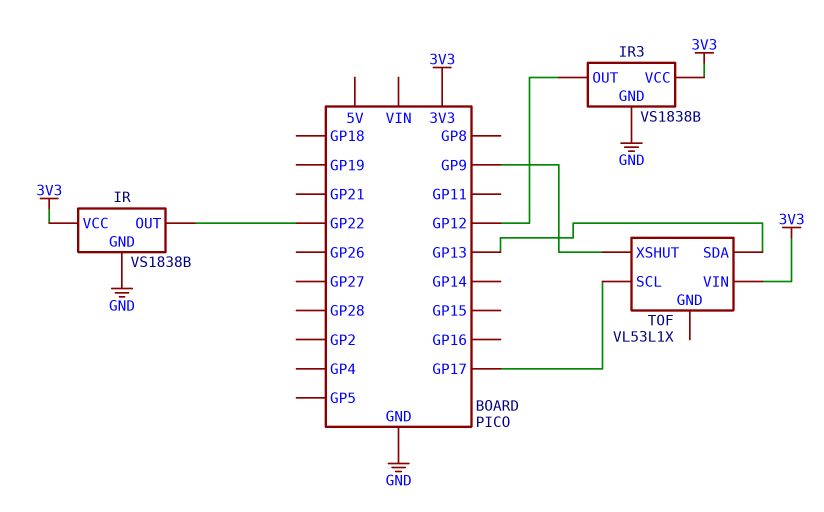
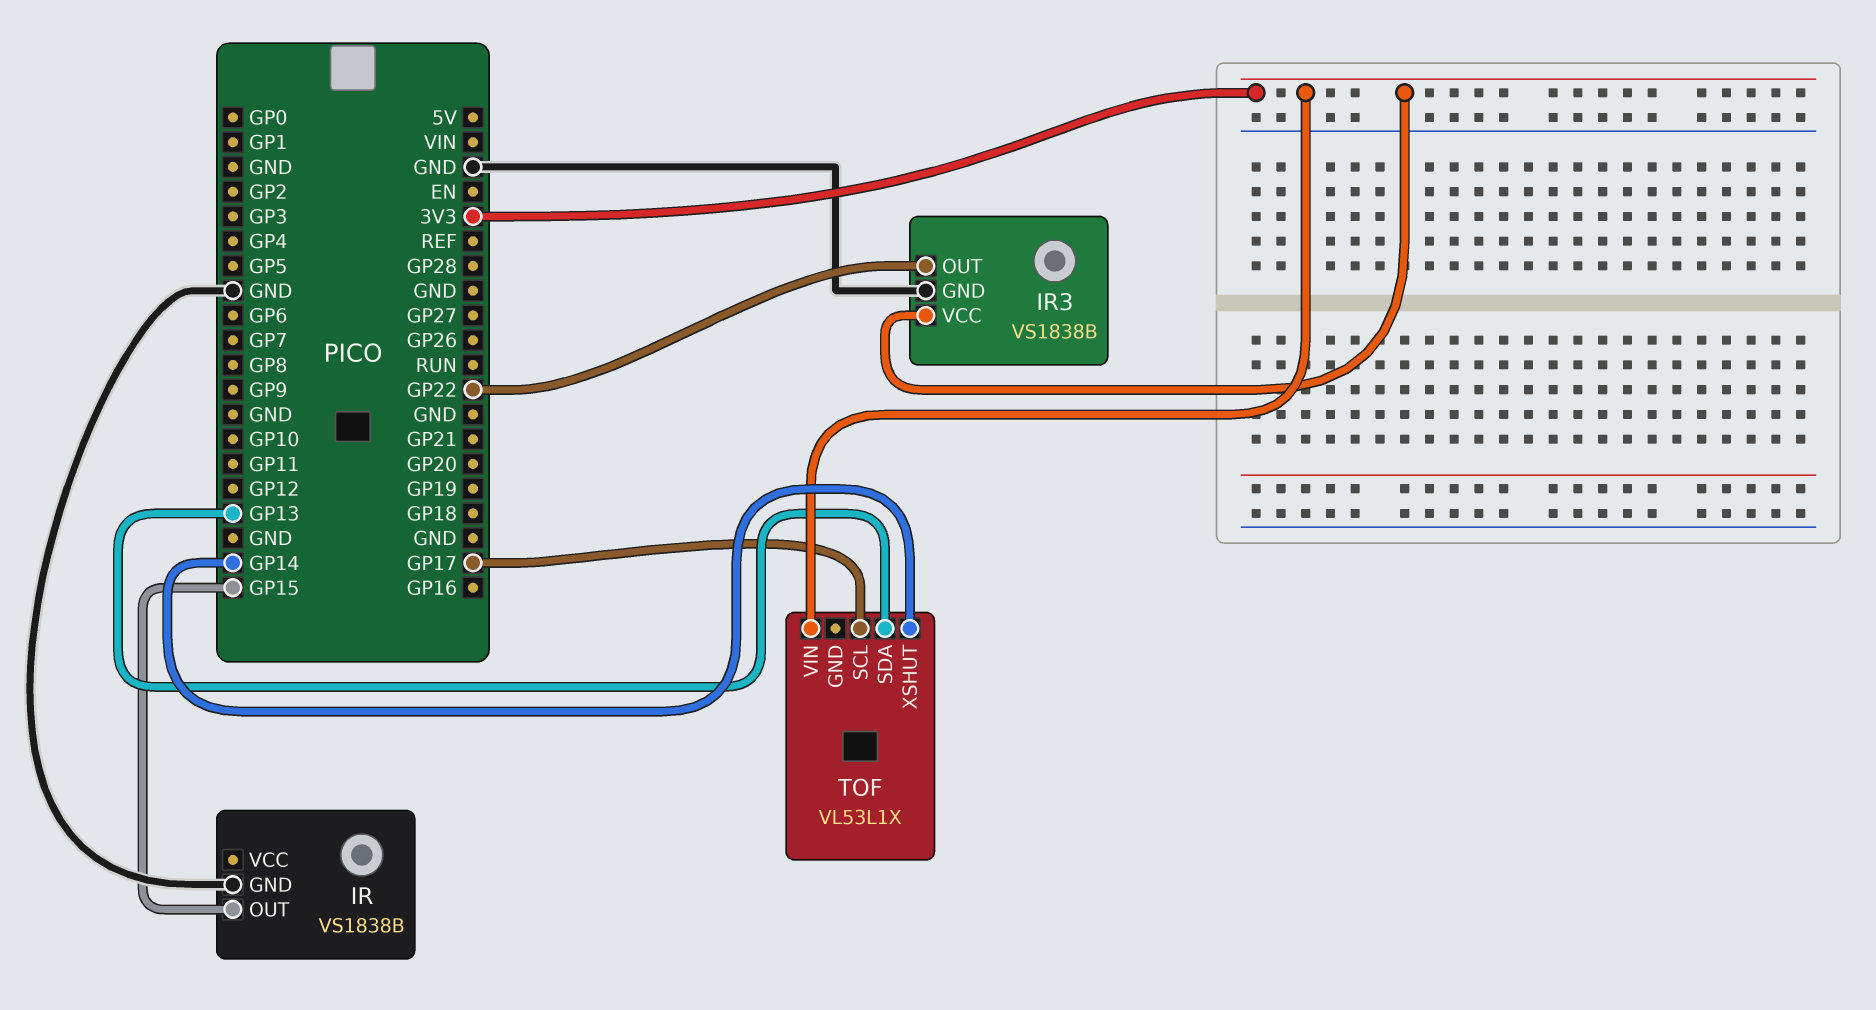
IR pin OUT: GP22 -> GP15
IR pin VCC: 3V3 -> none
IR3 pin OUT: GP12 -> GP22
TOF pin XSHUT: GP9 -> GP14

